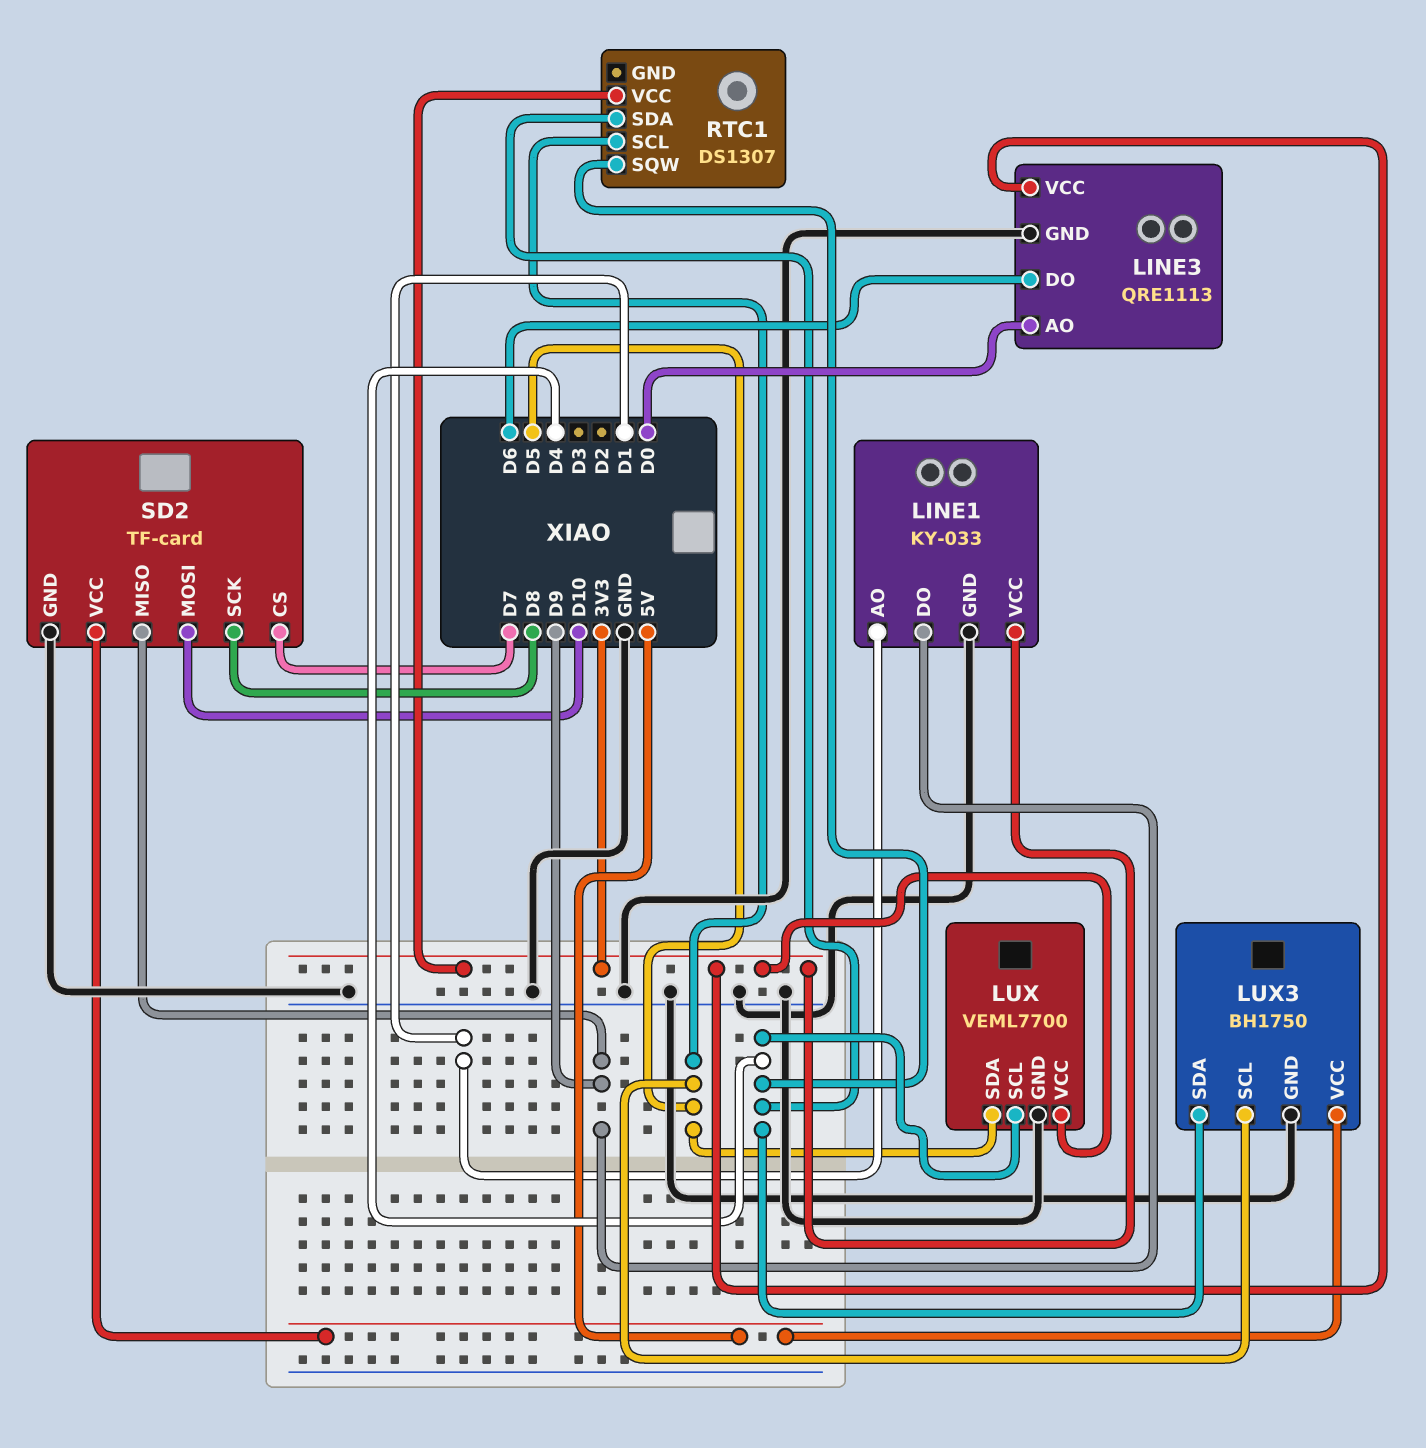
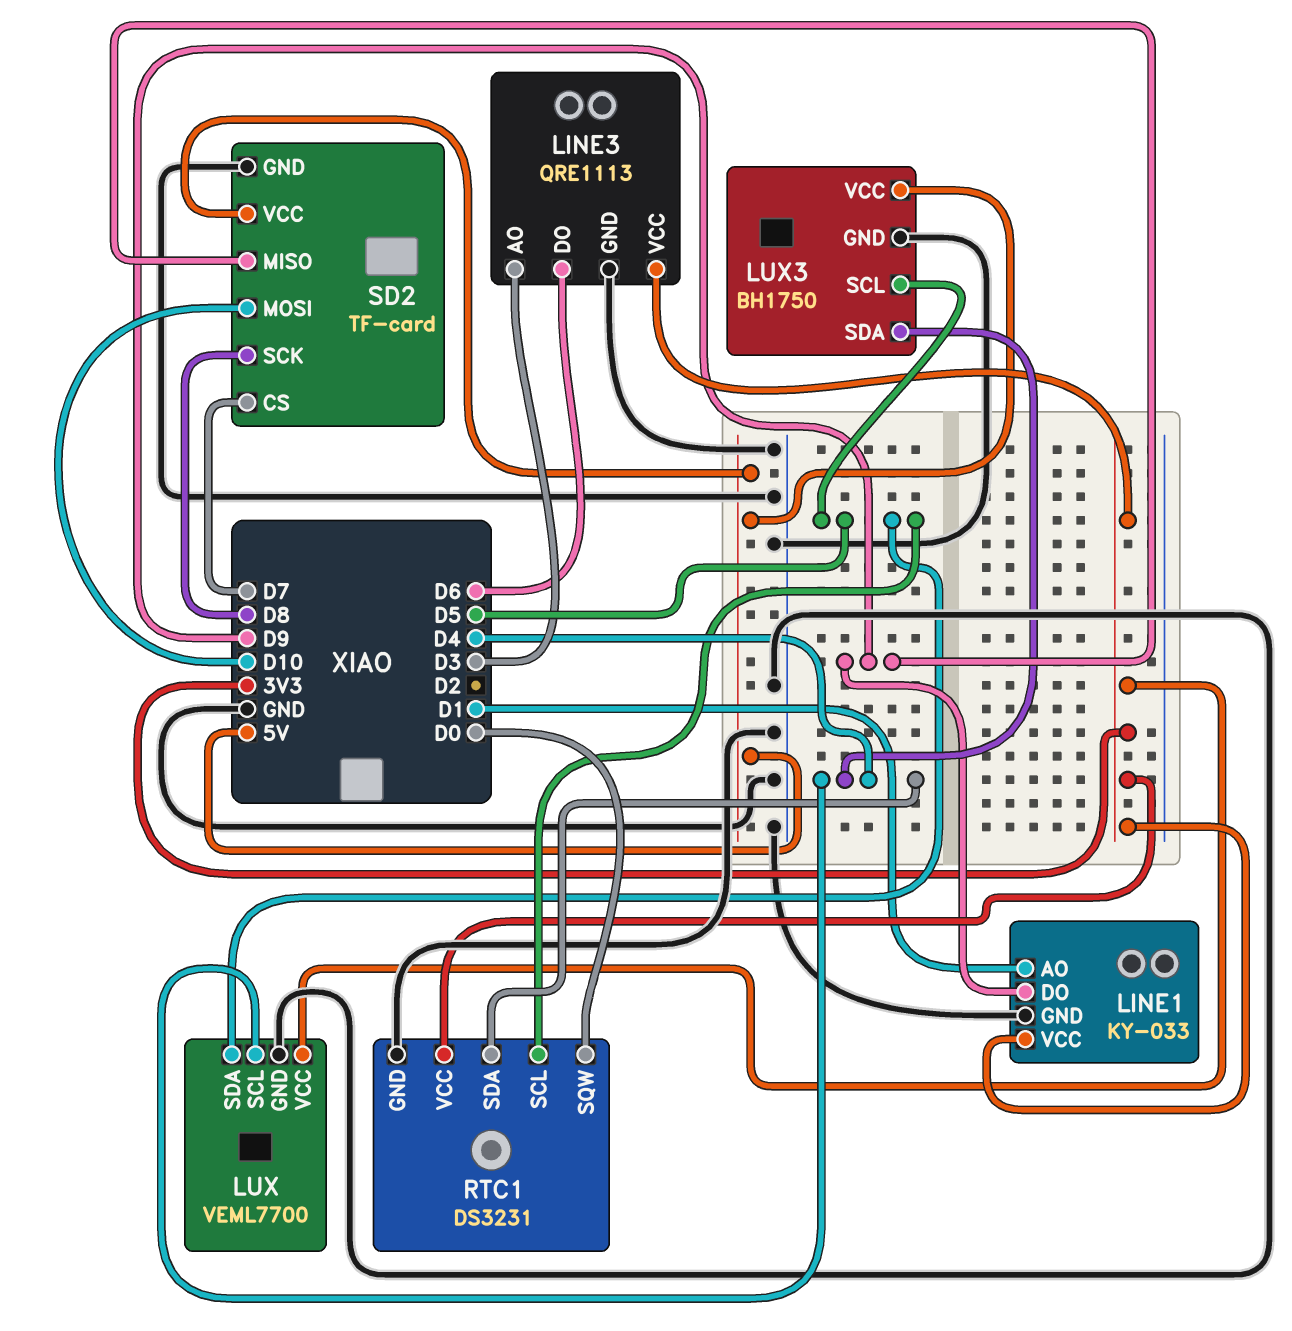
LINE3 pin AO: D0 -> D3
RTC1: DS1307 -> DS3231
RTC1 pin GND: none -> GND
RTC1 pin SQW: D4 -> D0

